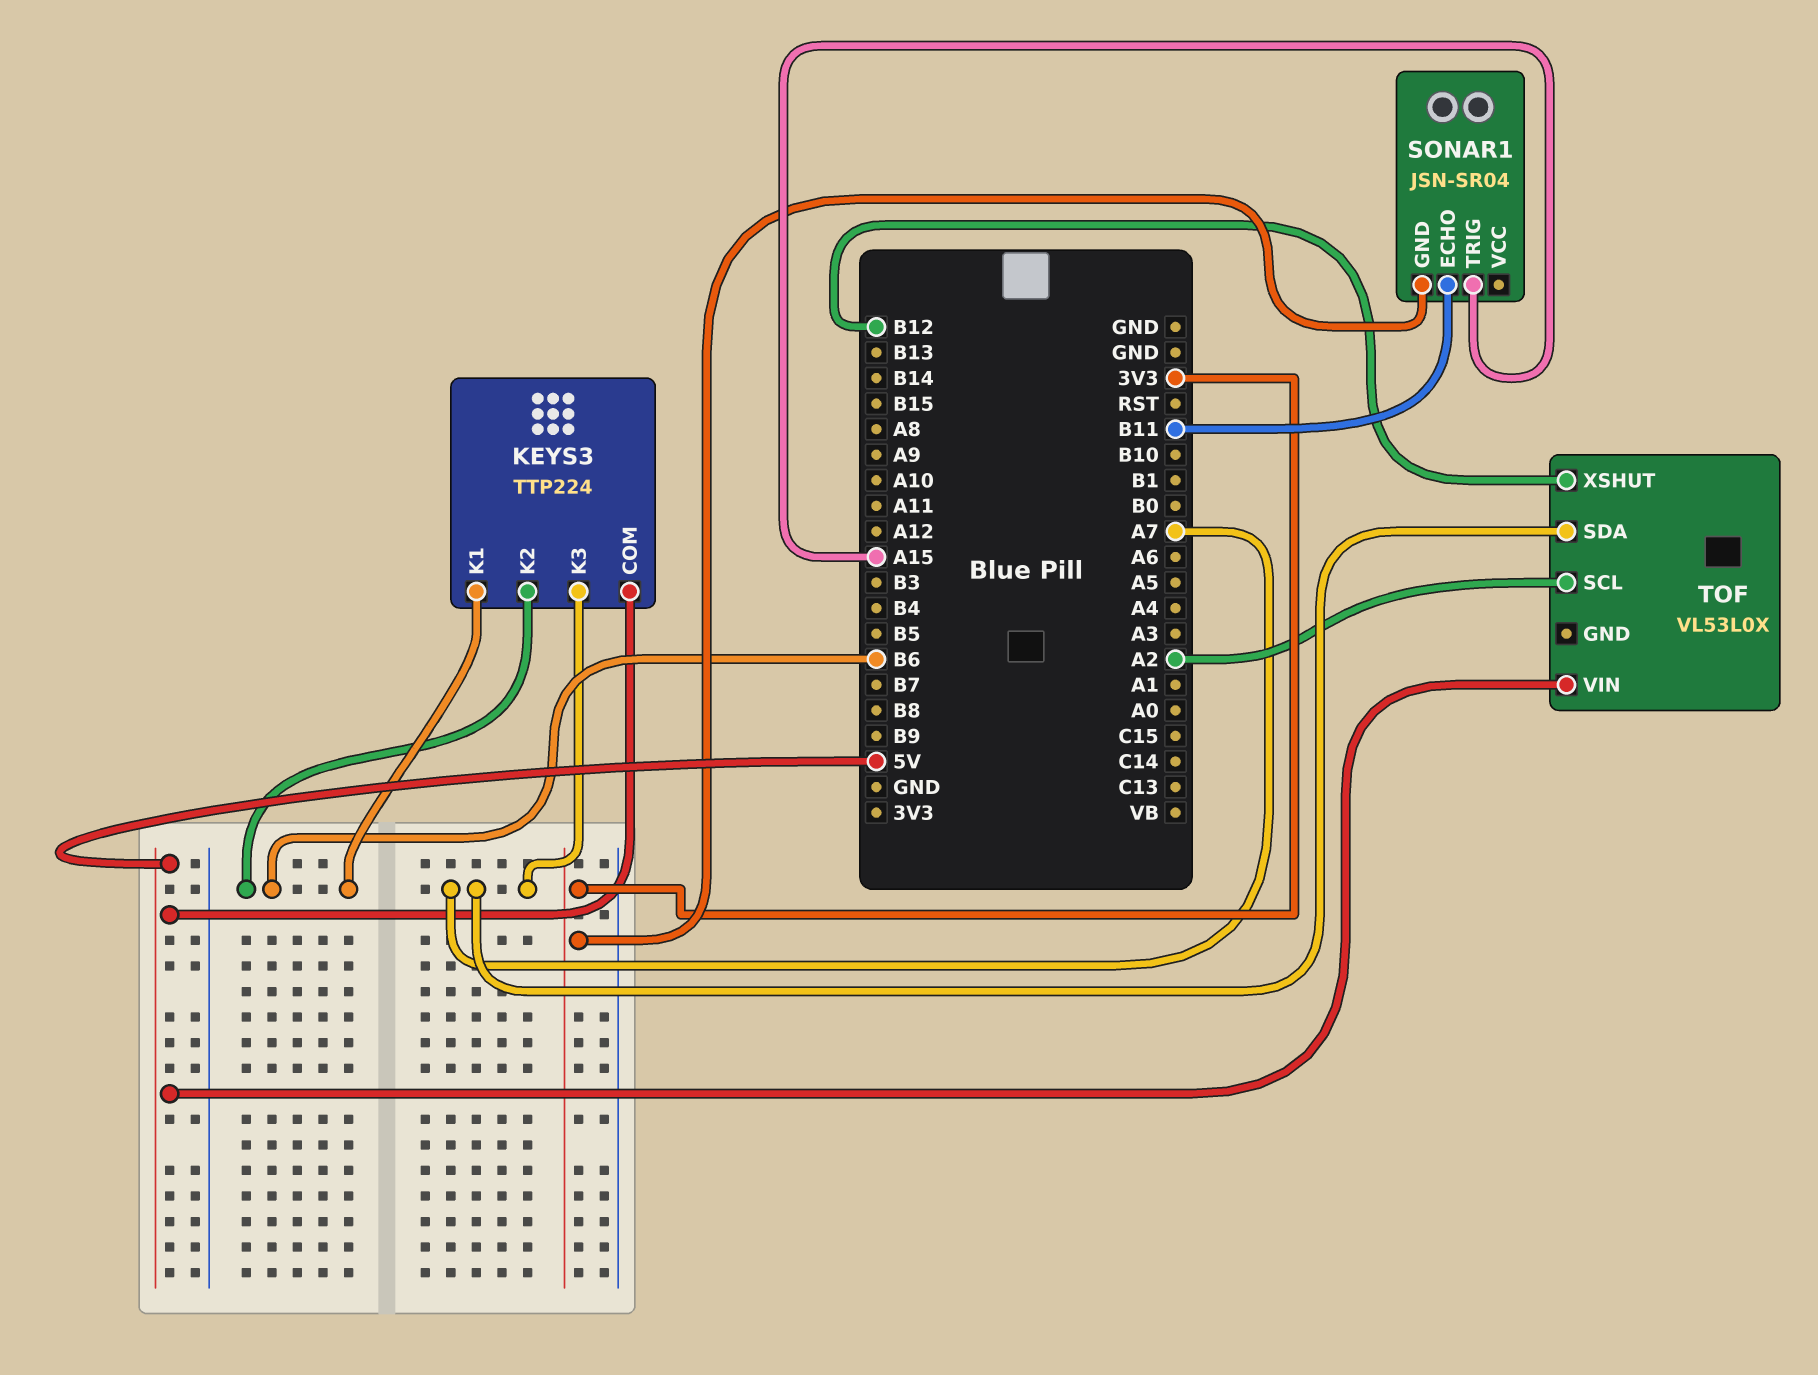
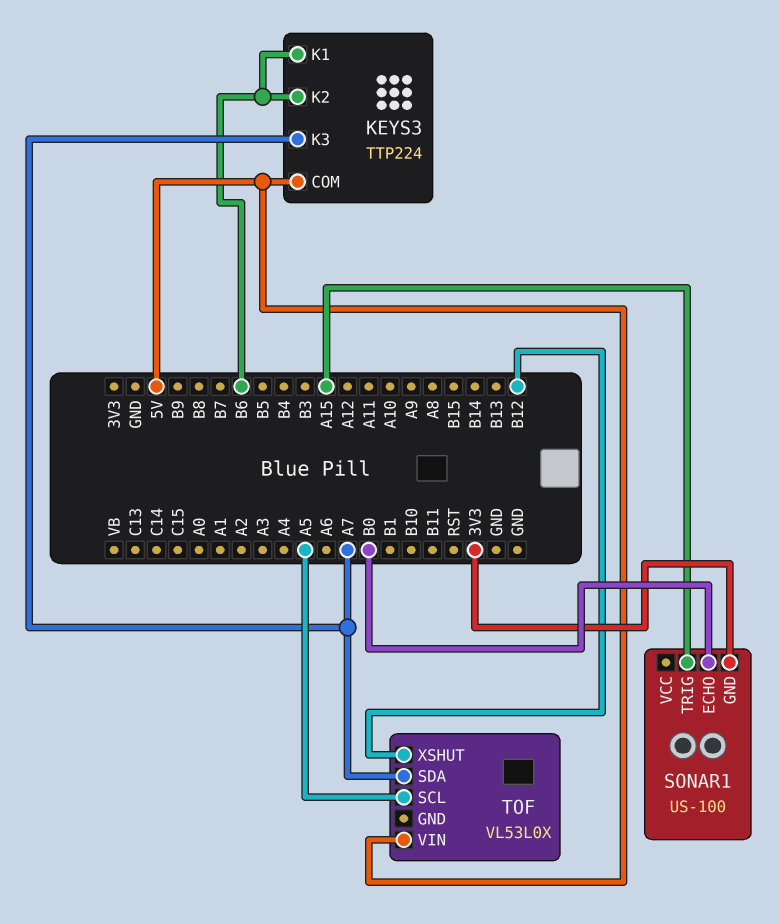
SONAR1: JSN-SR04 -> US-100
SONAR1 pin ECHO: B11 -> B0
TOF pin SCL: A2 -> A5

